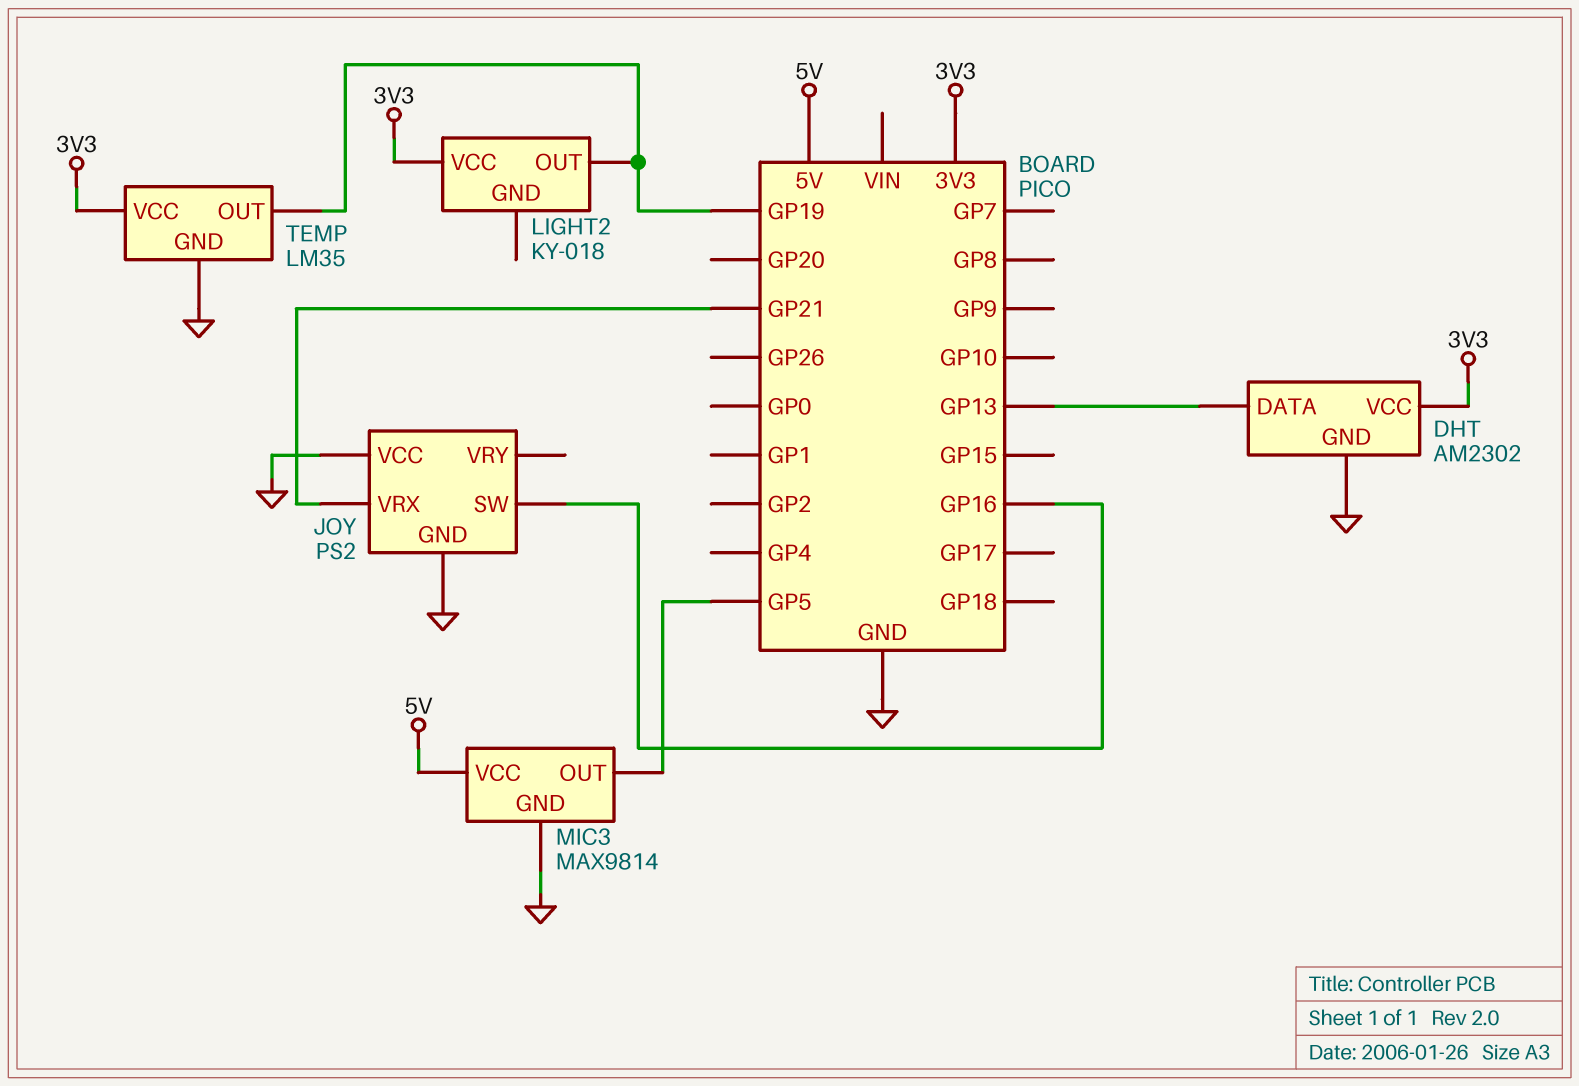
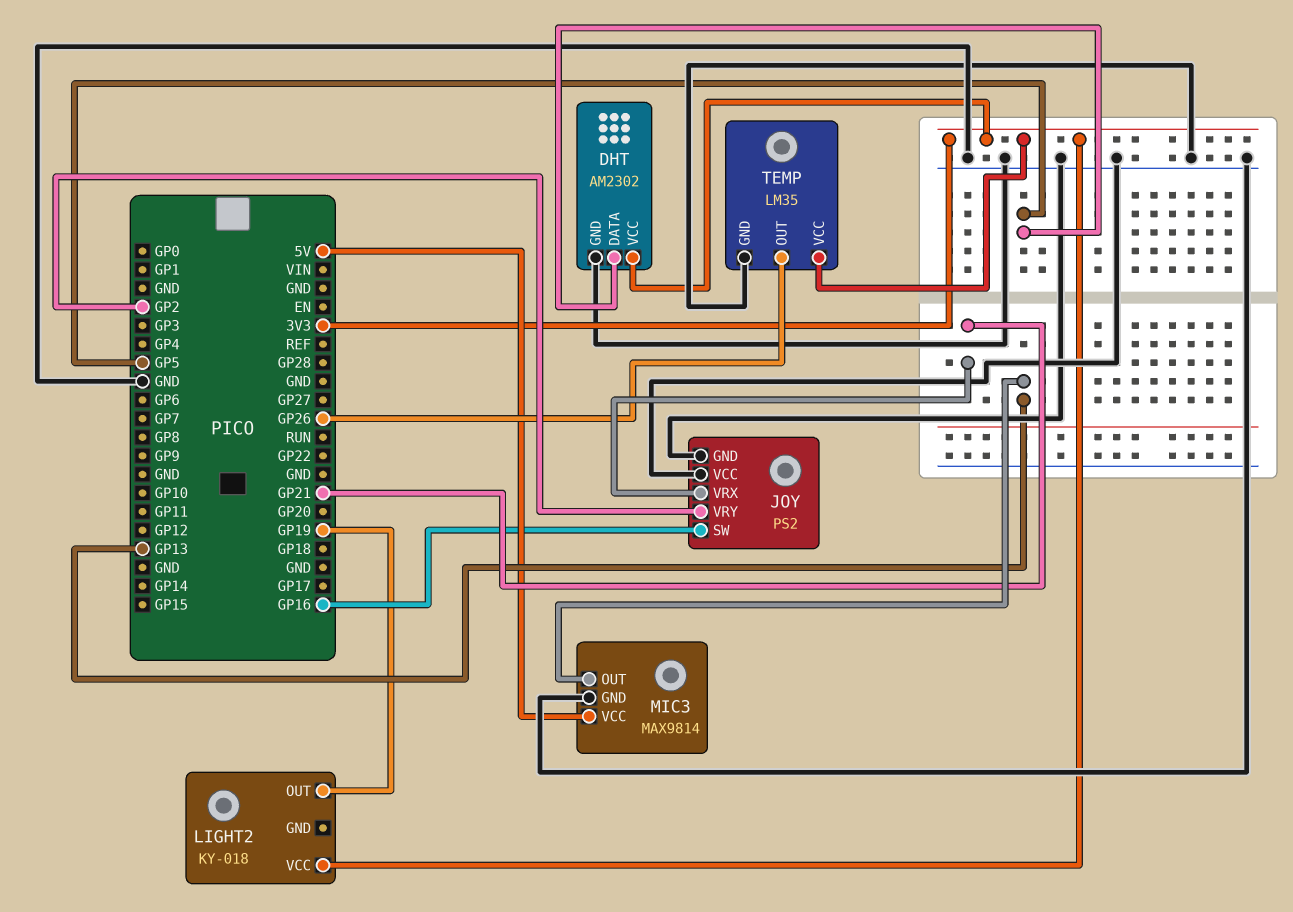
DHT pin DATA: GP13 -> GP5
JOY pin VRY: none -> GP2
MIC3 pin OUT: GP5 -> GP13
TEMP pin OUT: GP19 -> GP26

